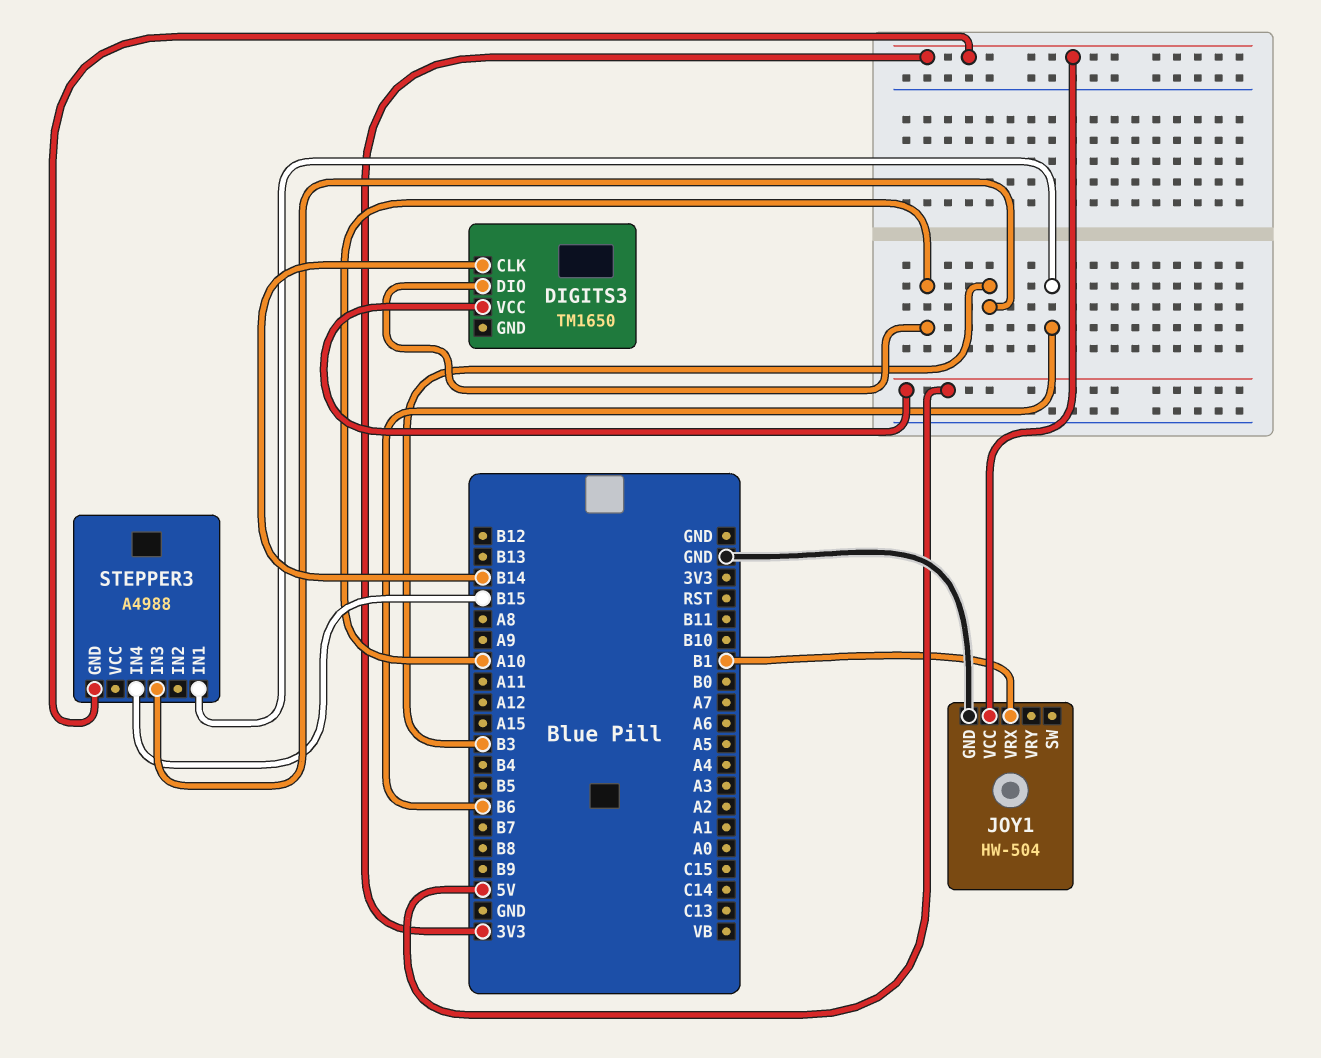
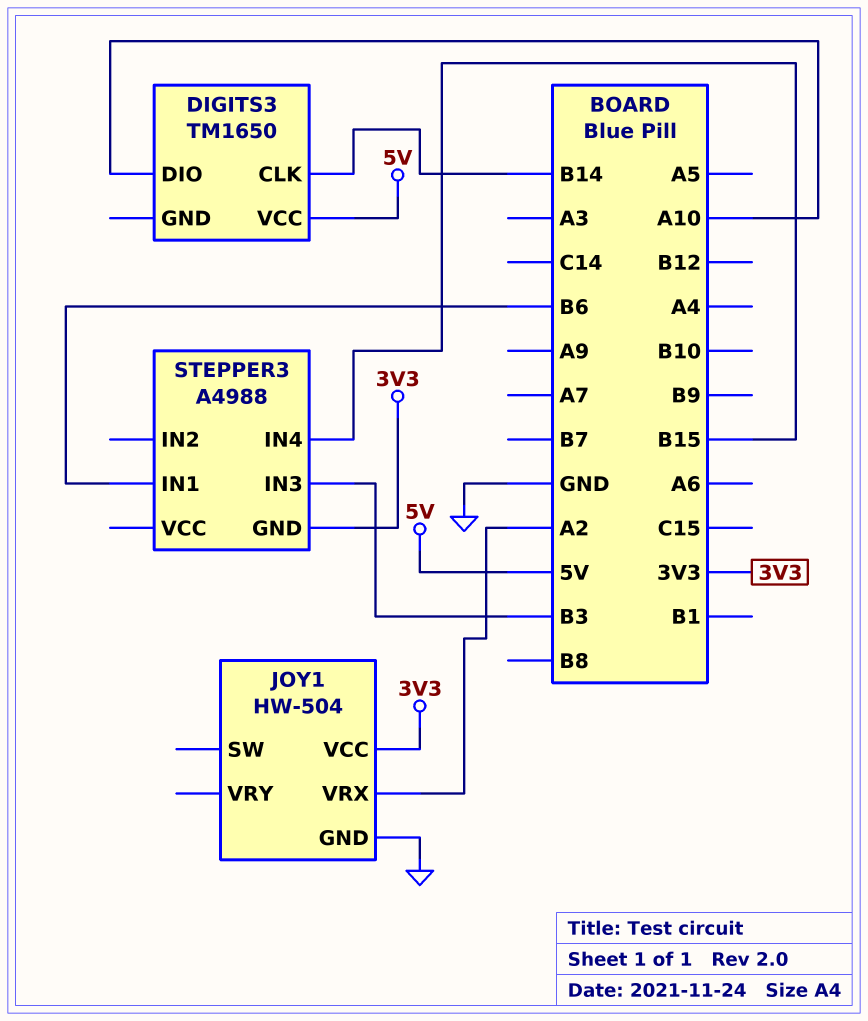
JOY1 pin VRX: B1 -> A2

